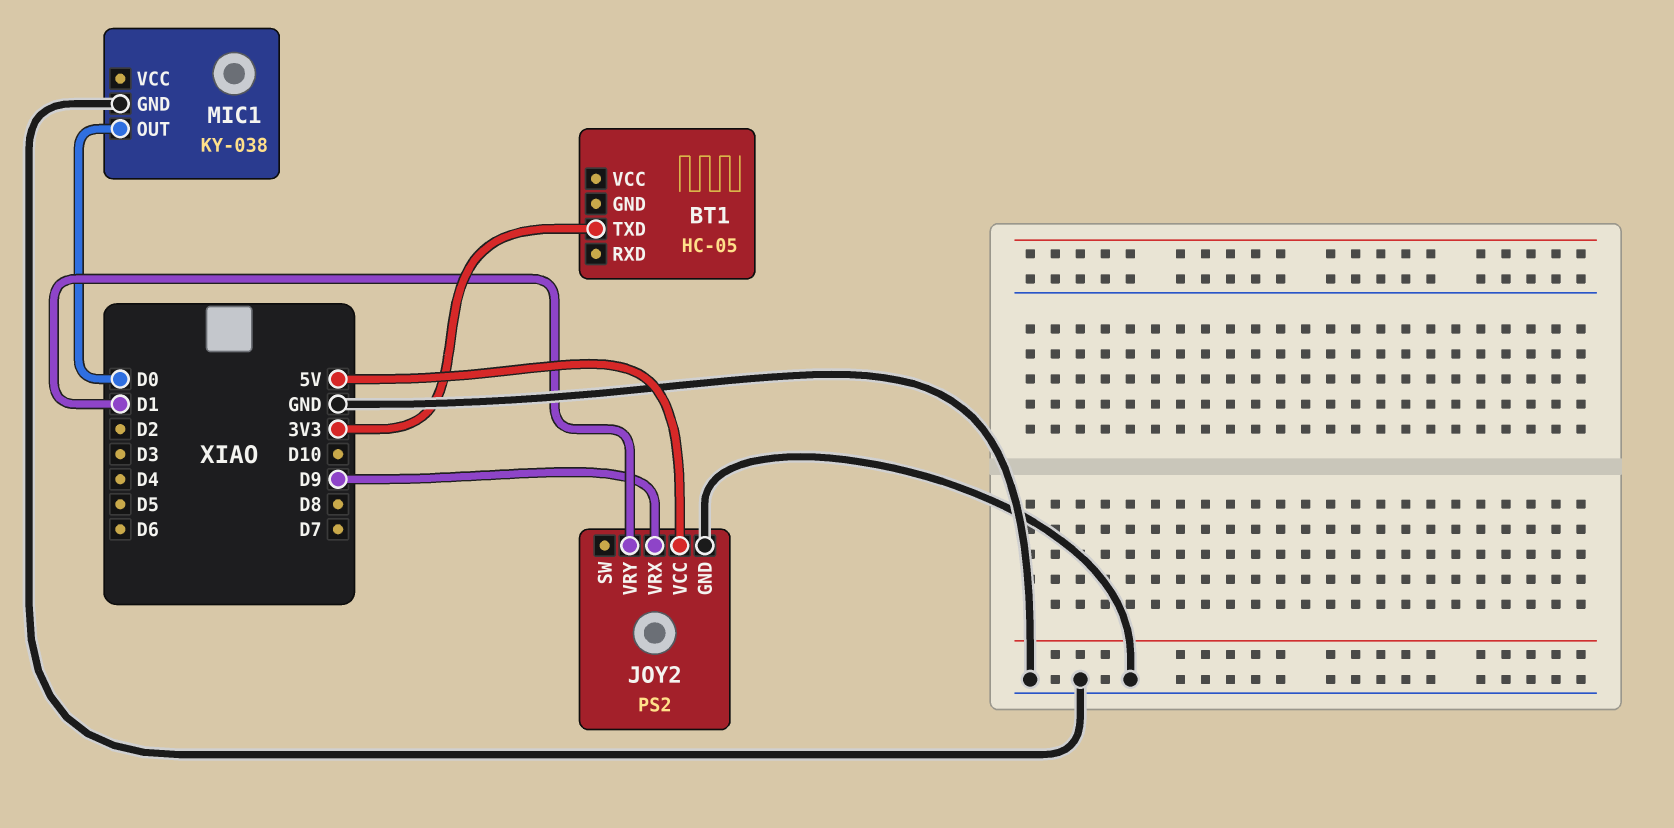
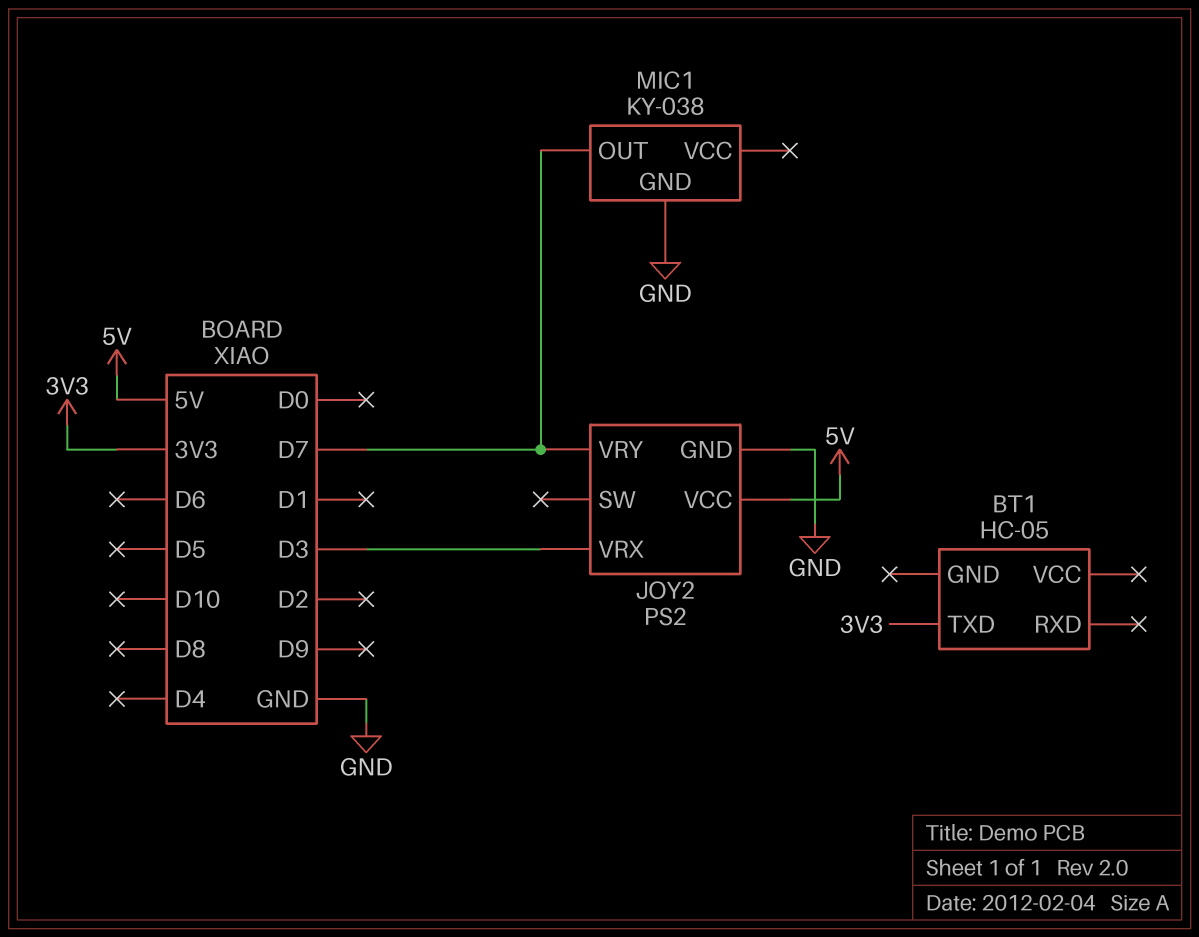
JOY2 pin VRX: D9 -> D3
JOY2 pin VRY: D1 -> D7
MIC1 pin OUT: D0 -> D7

